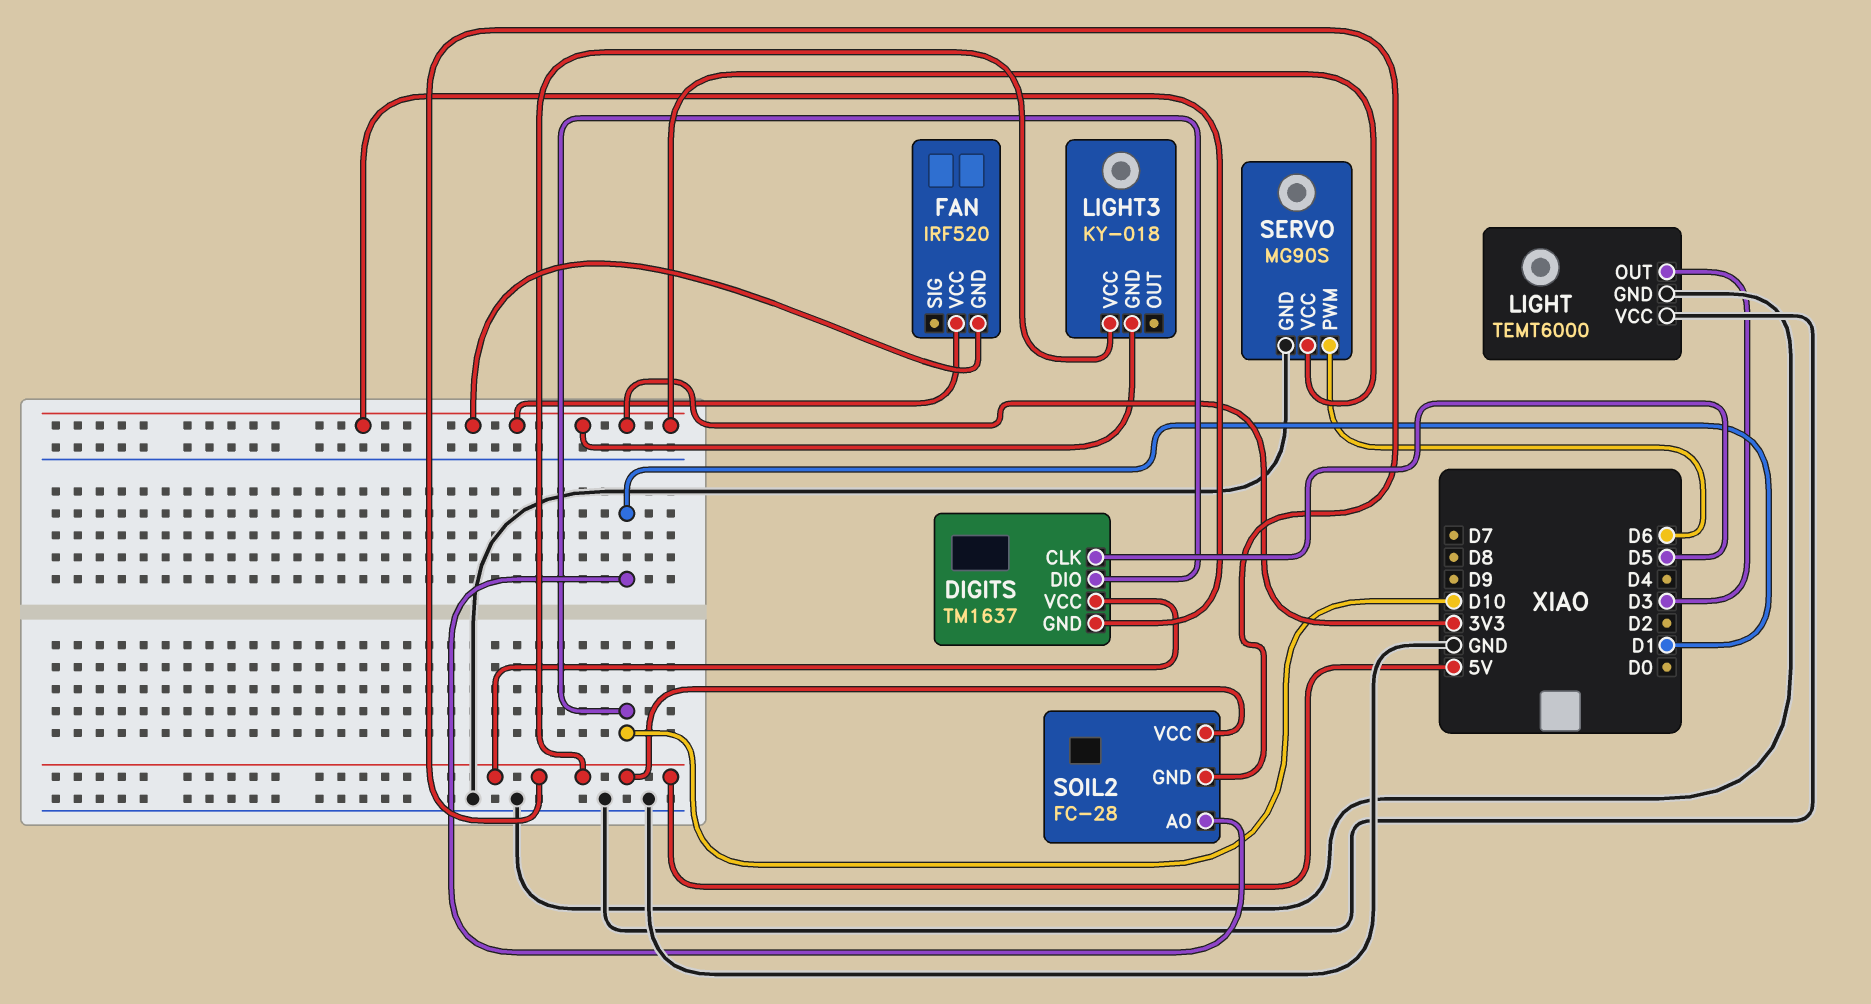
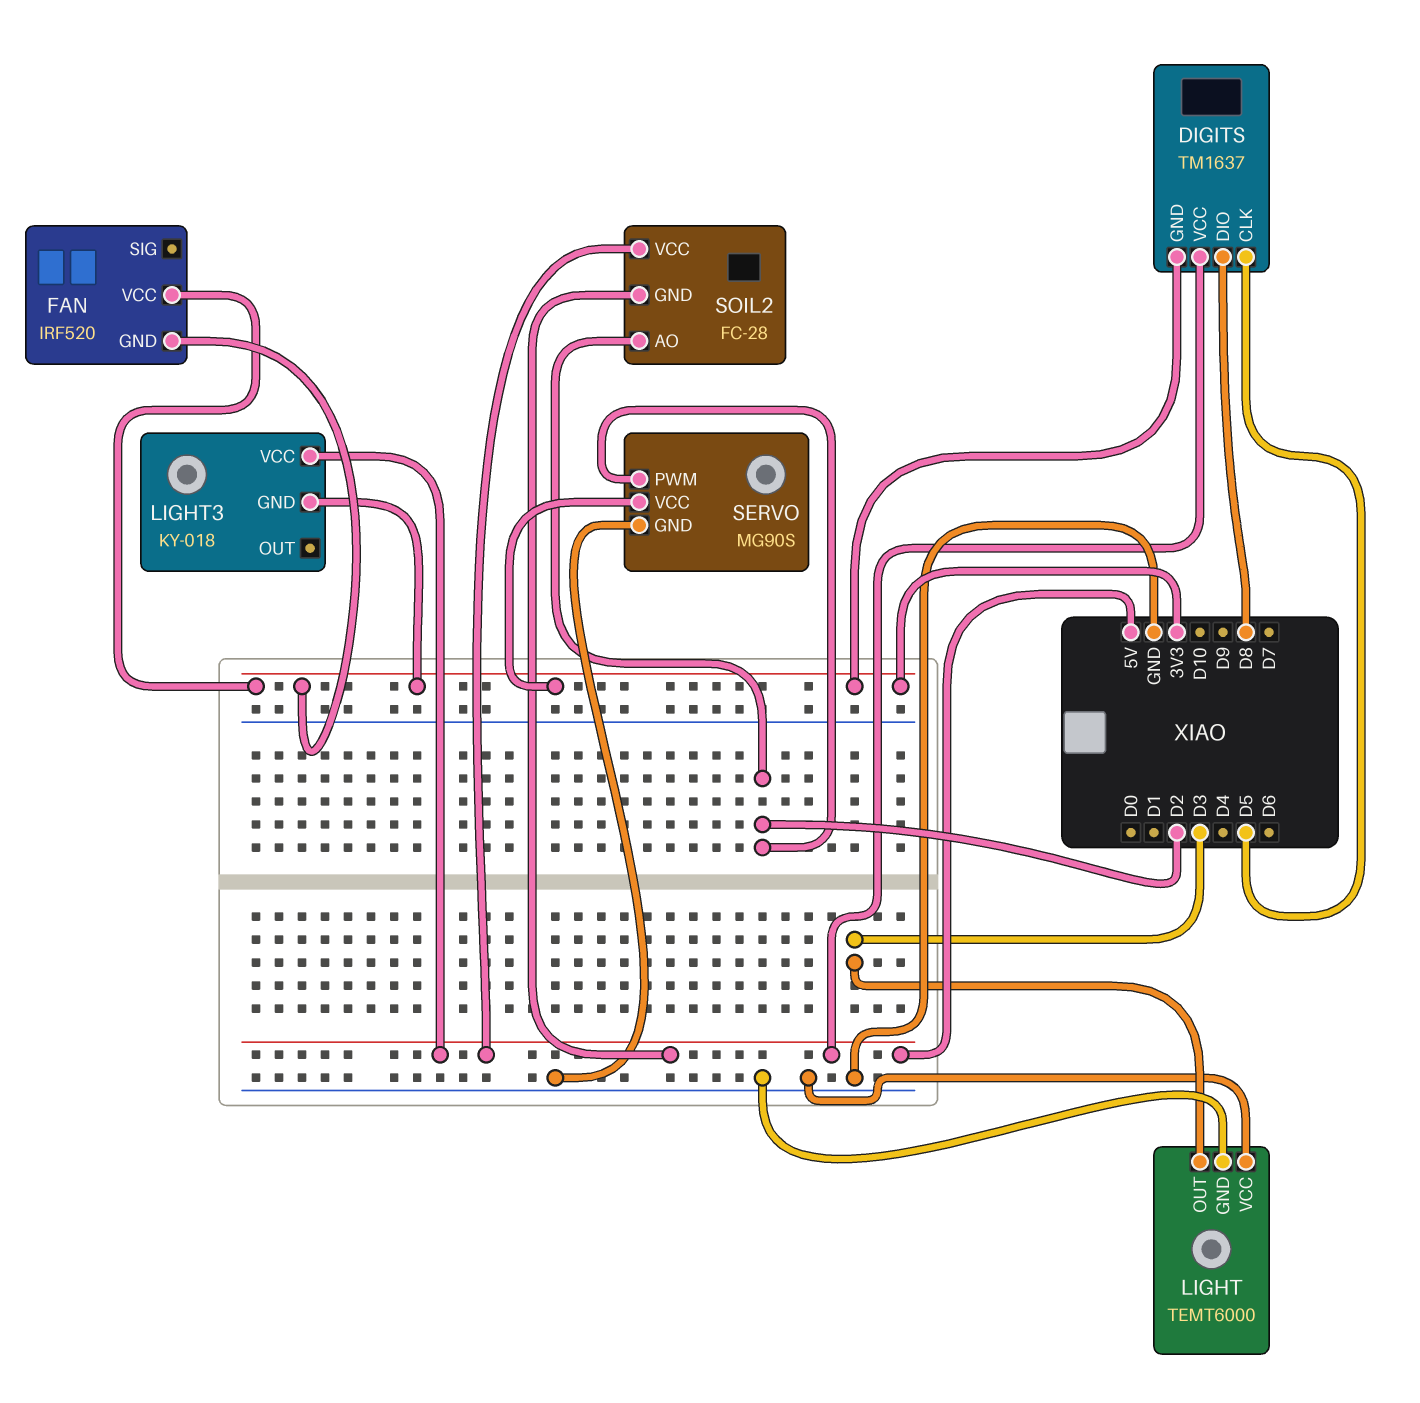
DIGITS pin DIO: D10 -> D8
SERVO pin PWM: D6 -> D2
SOIL2 pin AO: D1 -> D2

